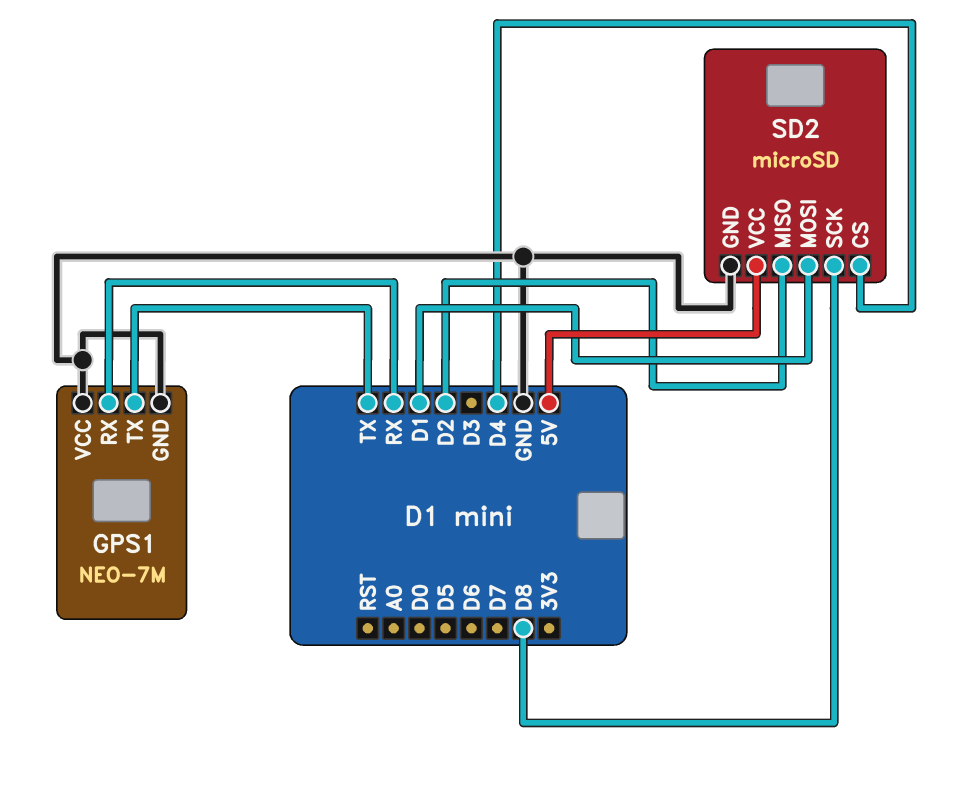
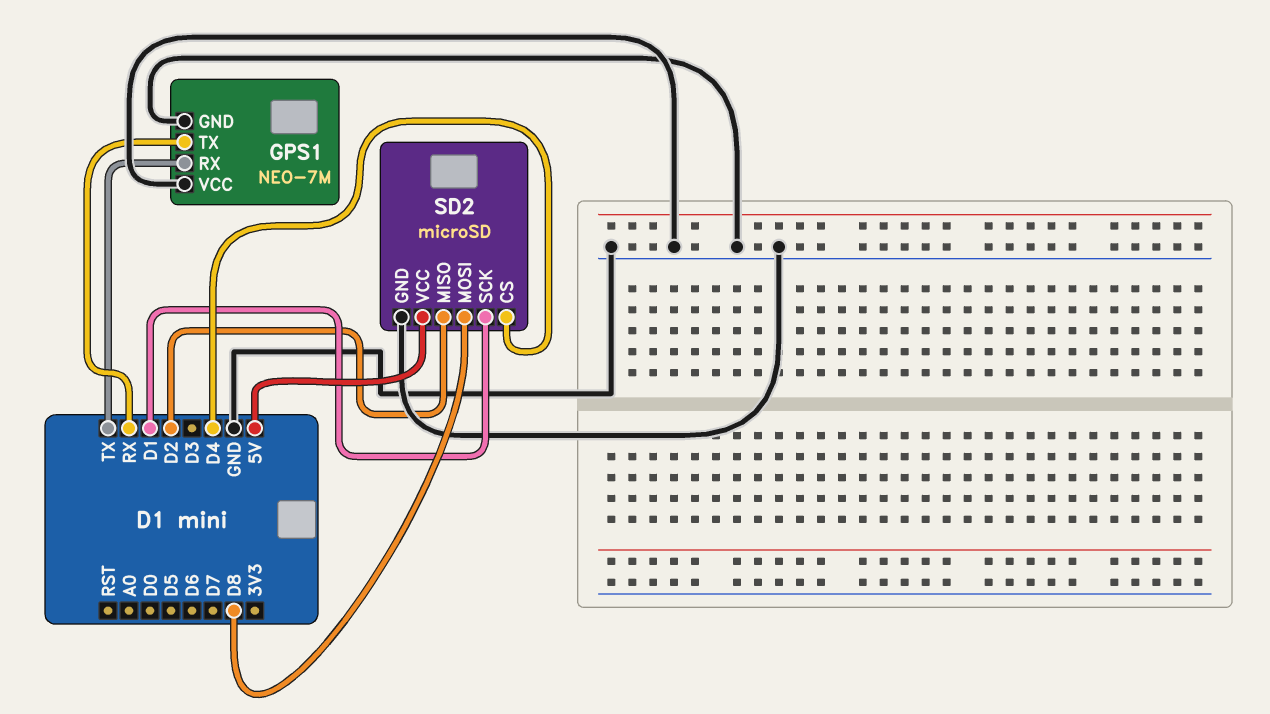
GPS1 pin RX: RX -> TX
GPS1 pin TX: TX -> RX
SD2 pin MOSI: D1 -> D8
SD2 pin SCK: D8 -> D1

